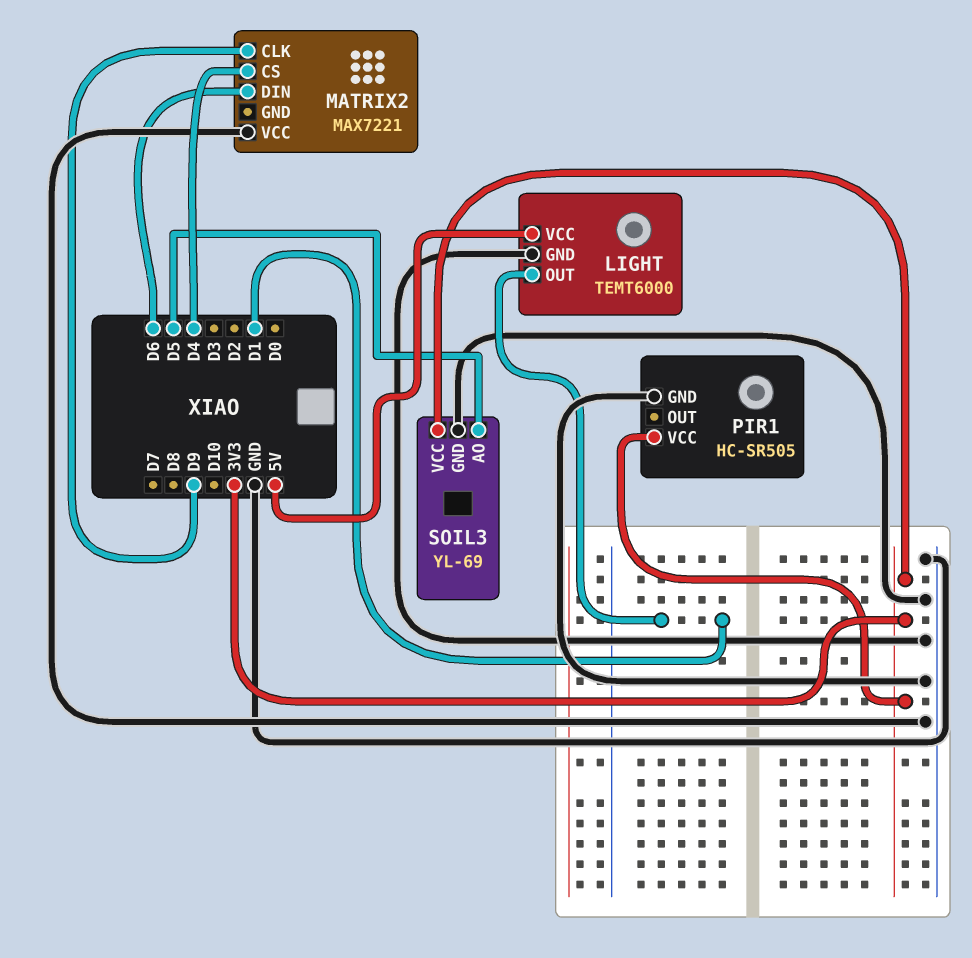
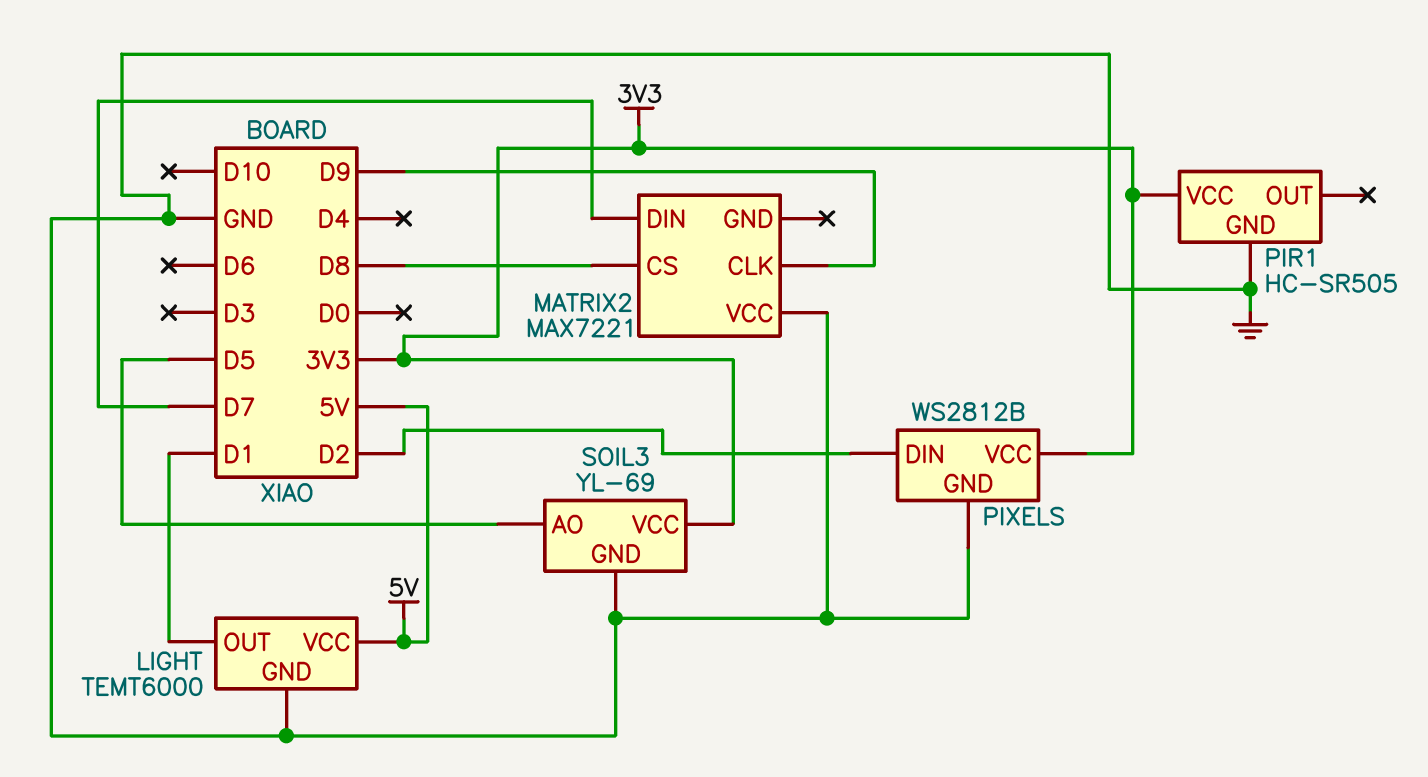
MATRIX2 pin CS: D4 -> D8
MATRIX2 pin DIN: D6 -> D7
PIXELS: none -> WS2812B
PIXELS pin DIN: none -> D2
PIXELS pin GND: none -> GND
PIXELS pin VCC: none -> 3V3

